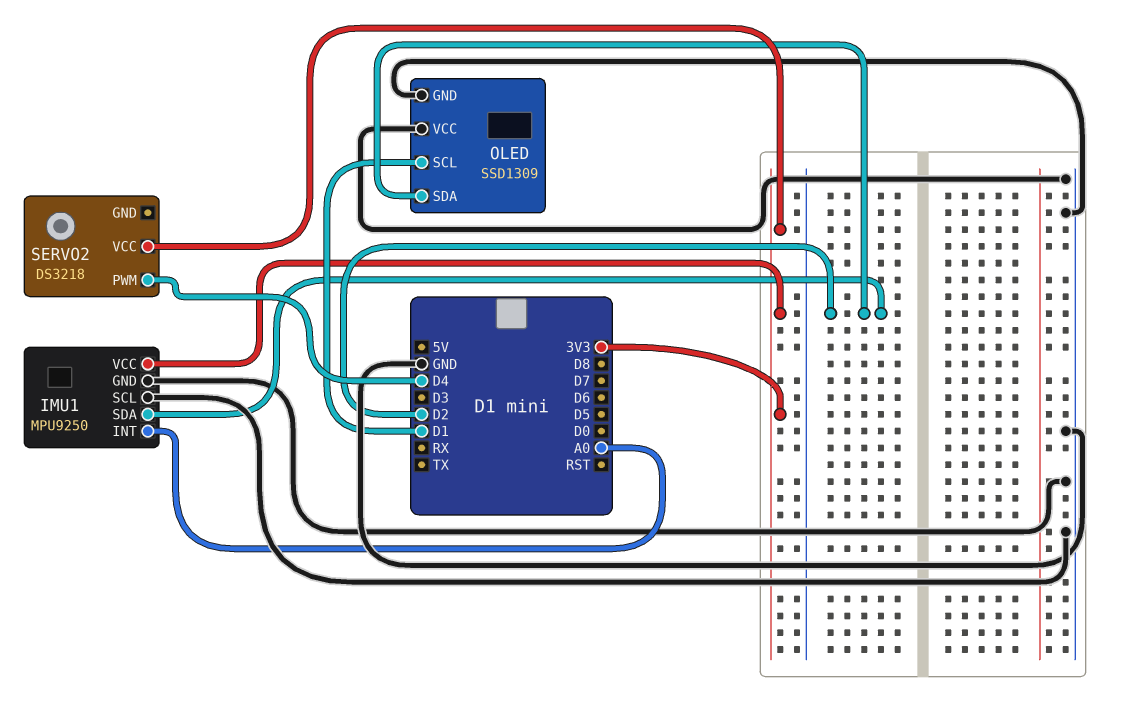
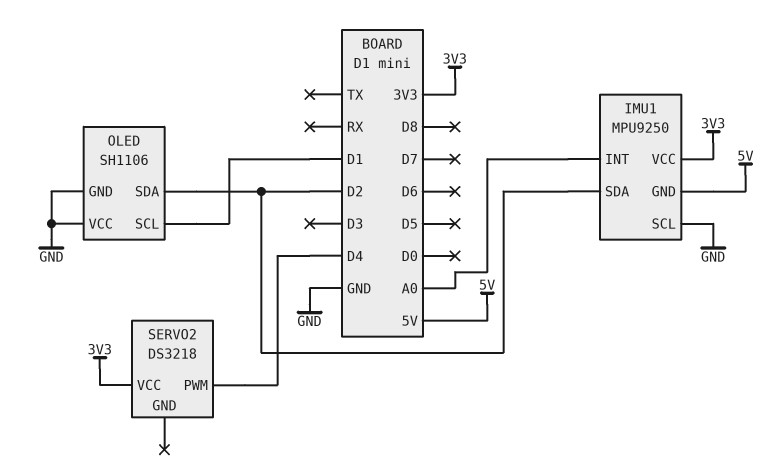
IMU1 pin GND: GND -> 5V
OLED: SSD1309 -> SH1106

